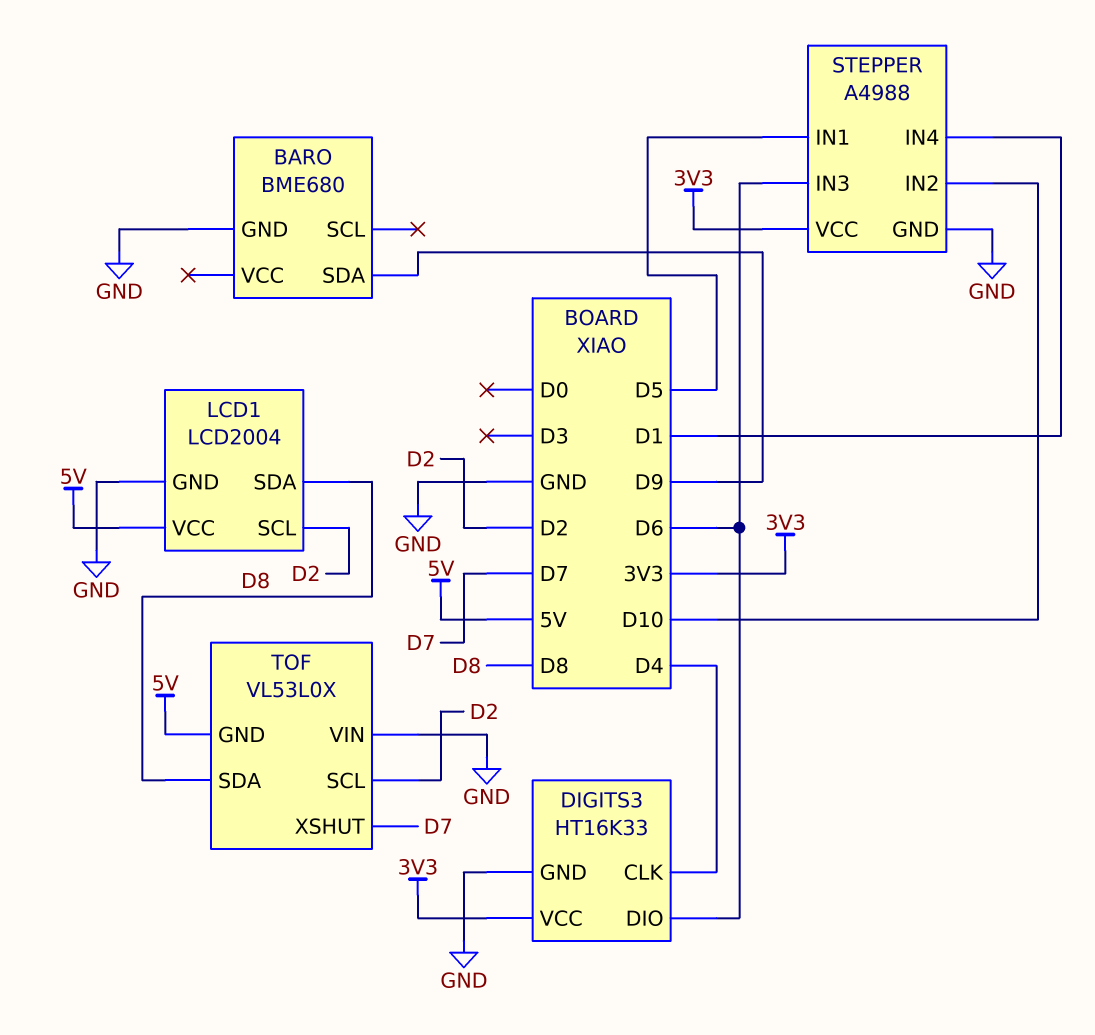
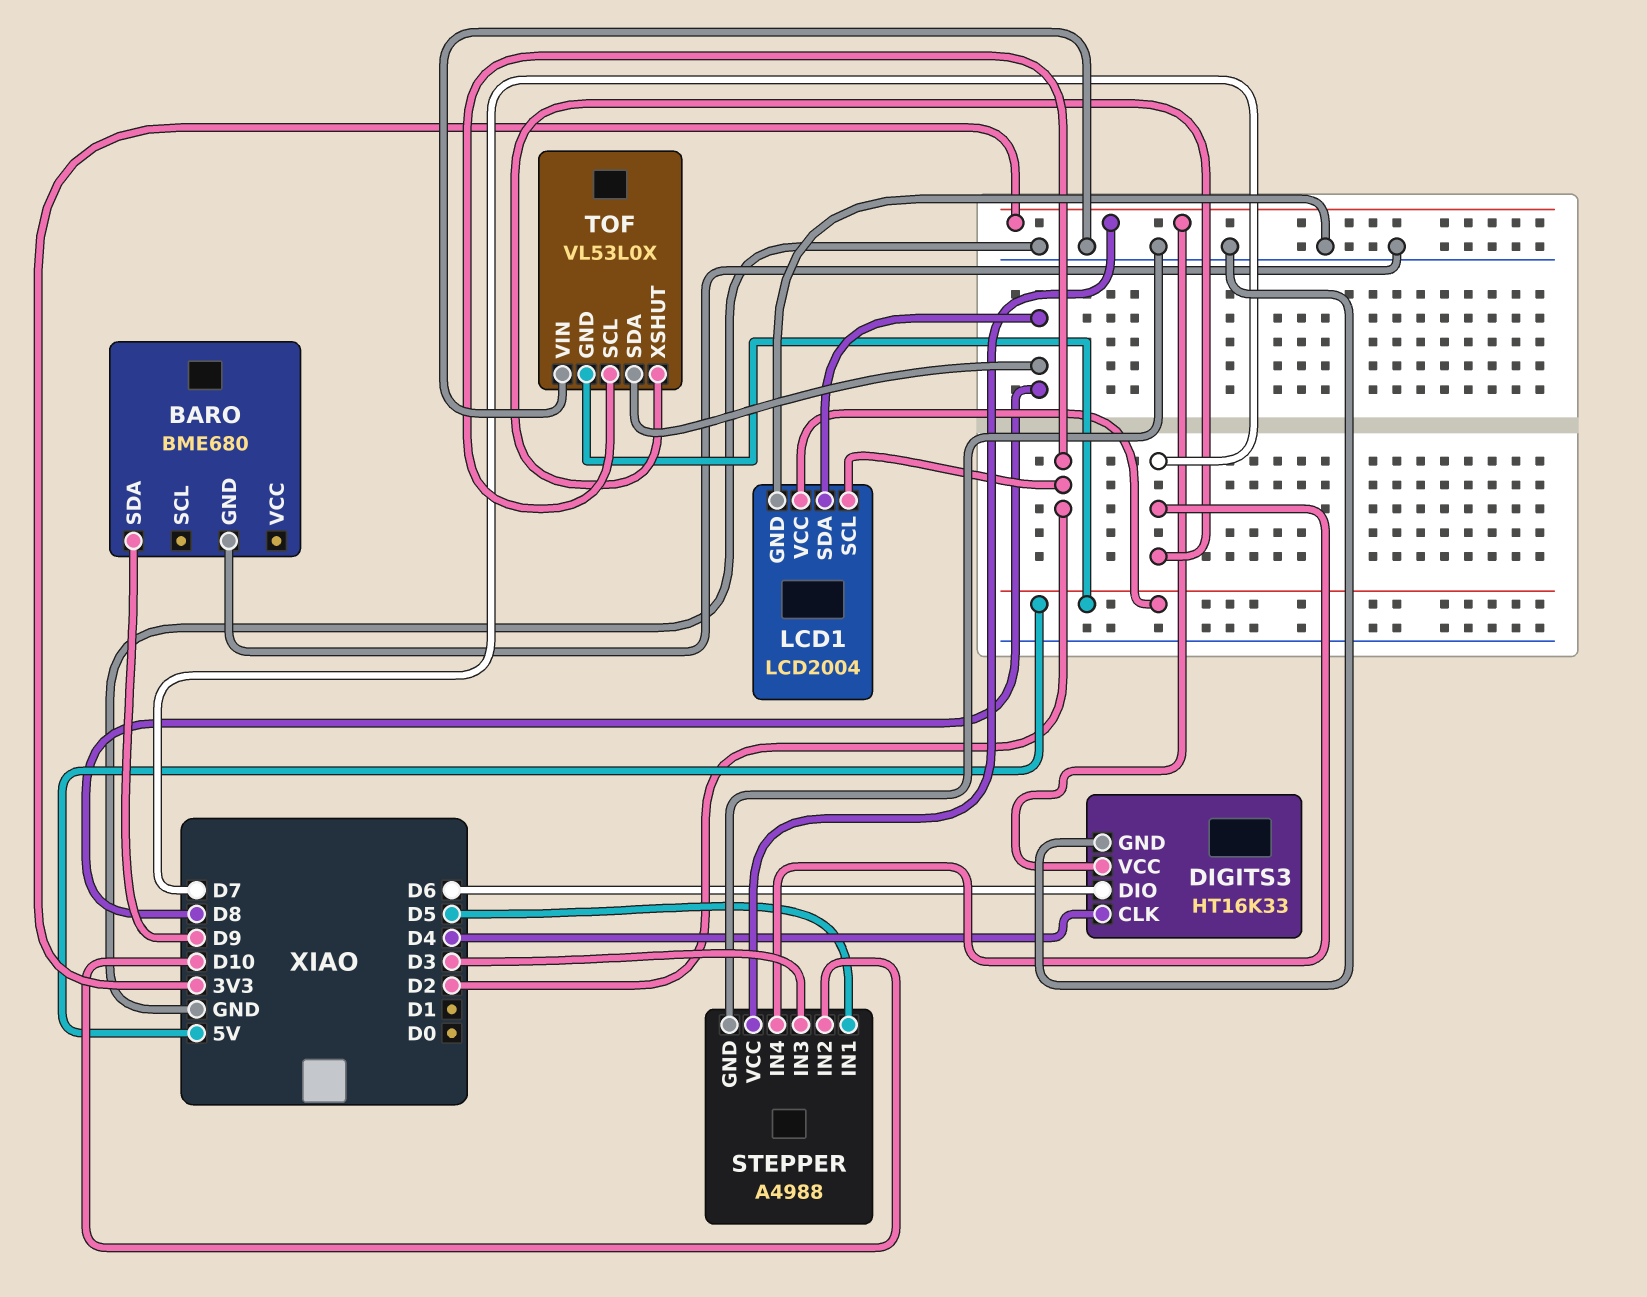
STEPPER pin IN3: D6 -> D3
STEPPER pin IN4: D1 -> D7

